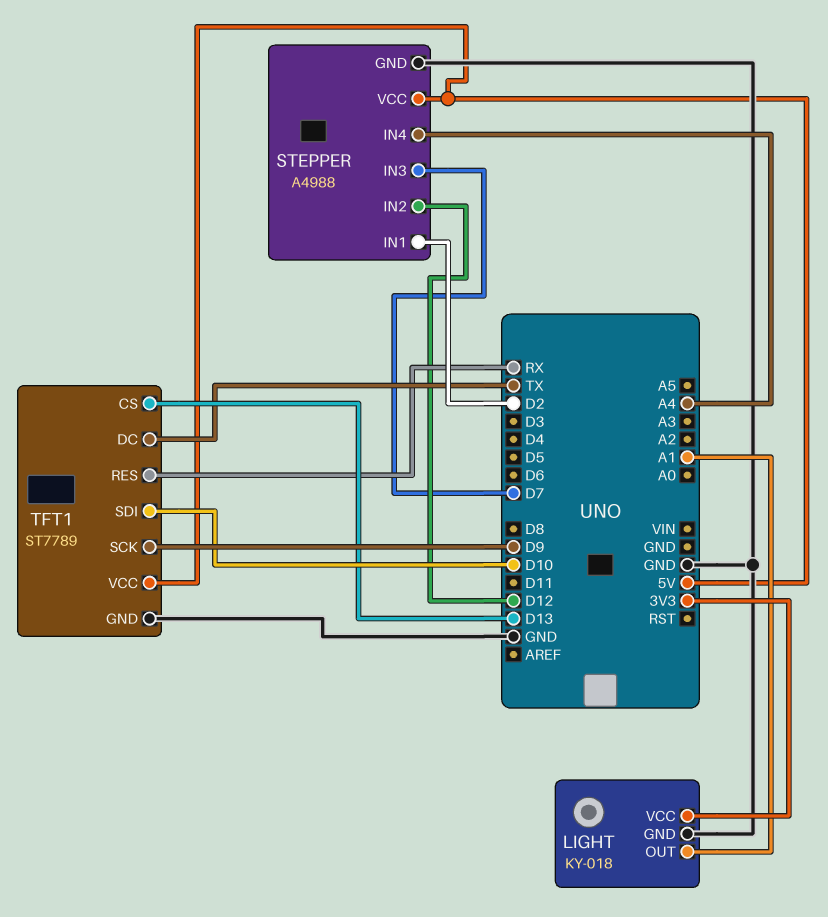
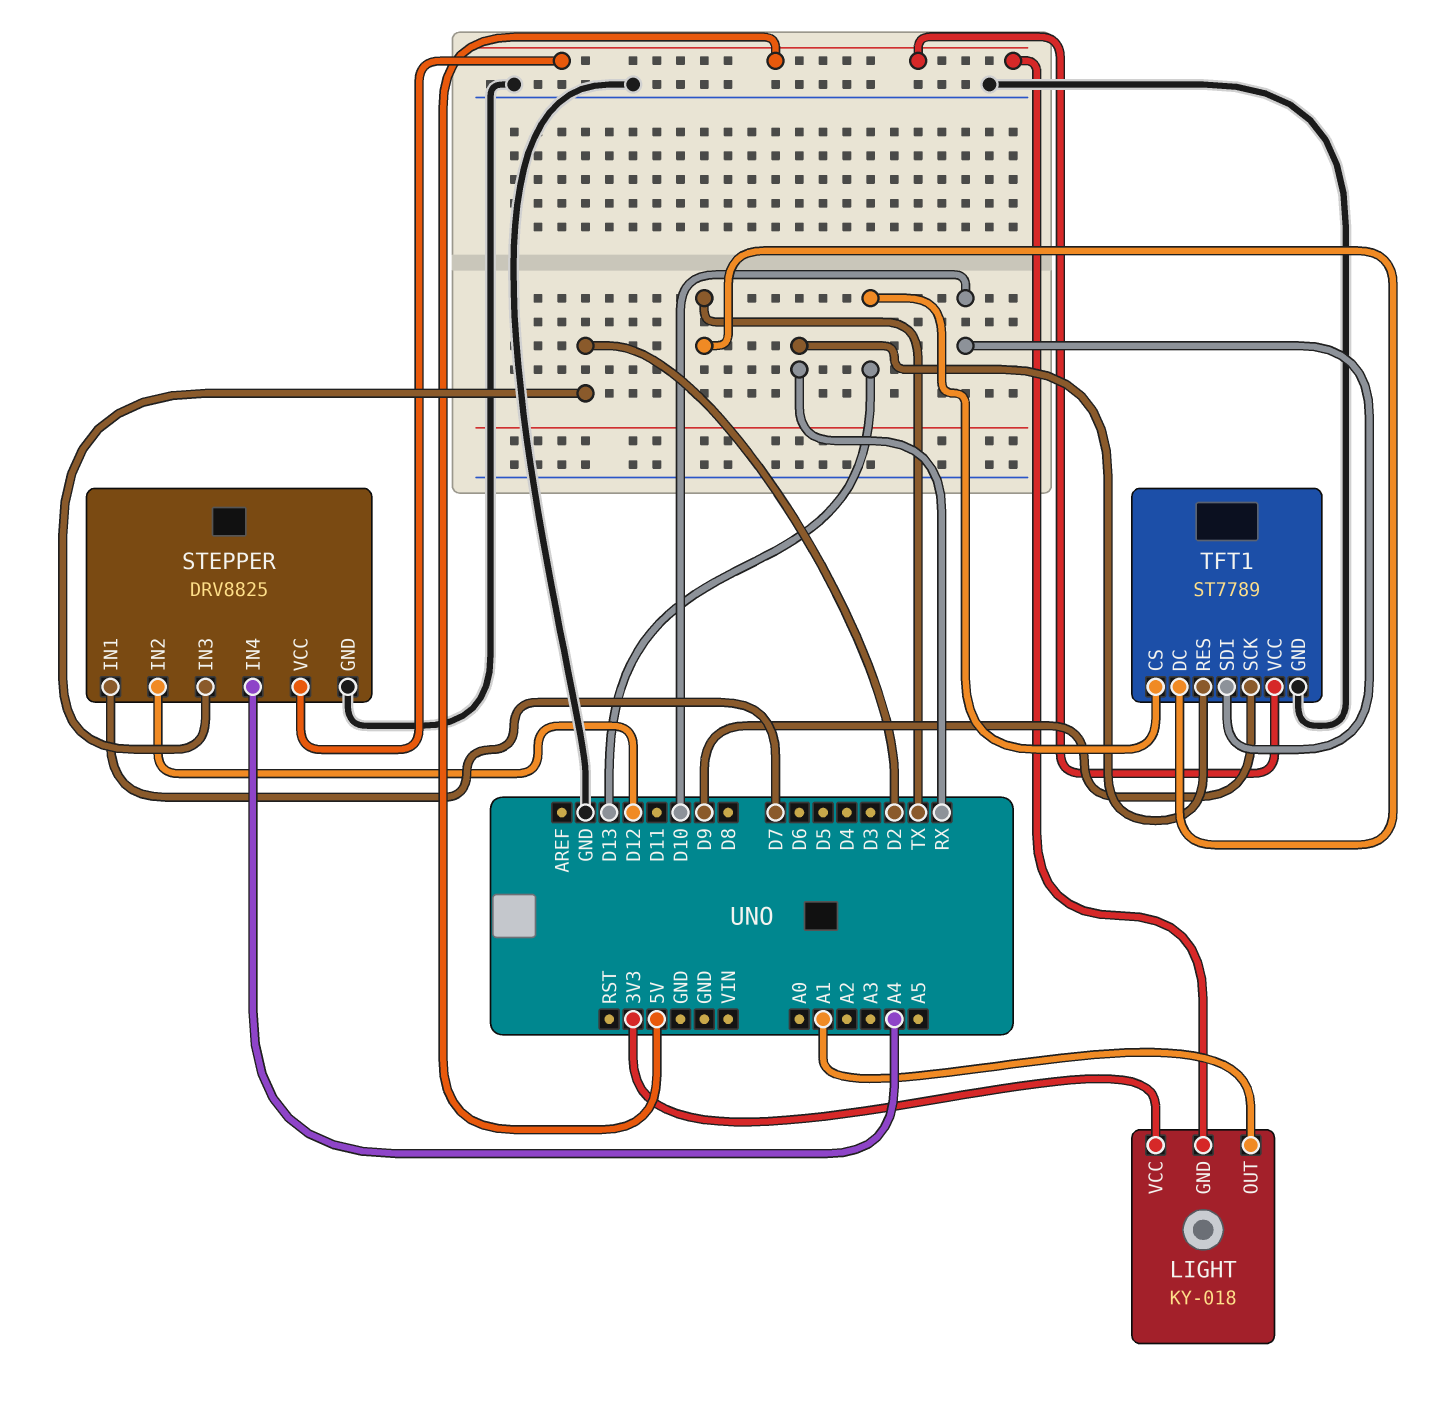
LIGHT pin GND: GND -> 5V
STEPPER: A4988 -> DRV8825
STEPPER pin IN1: D2 -> D7
STEPPER pin IN3: D7 -> D2

